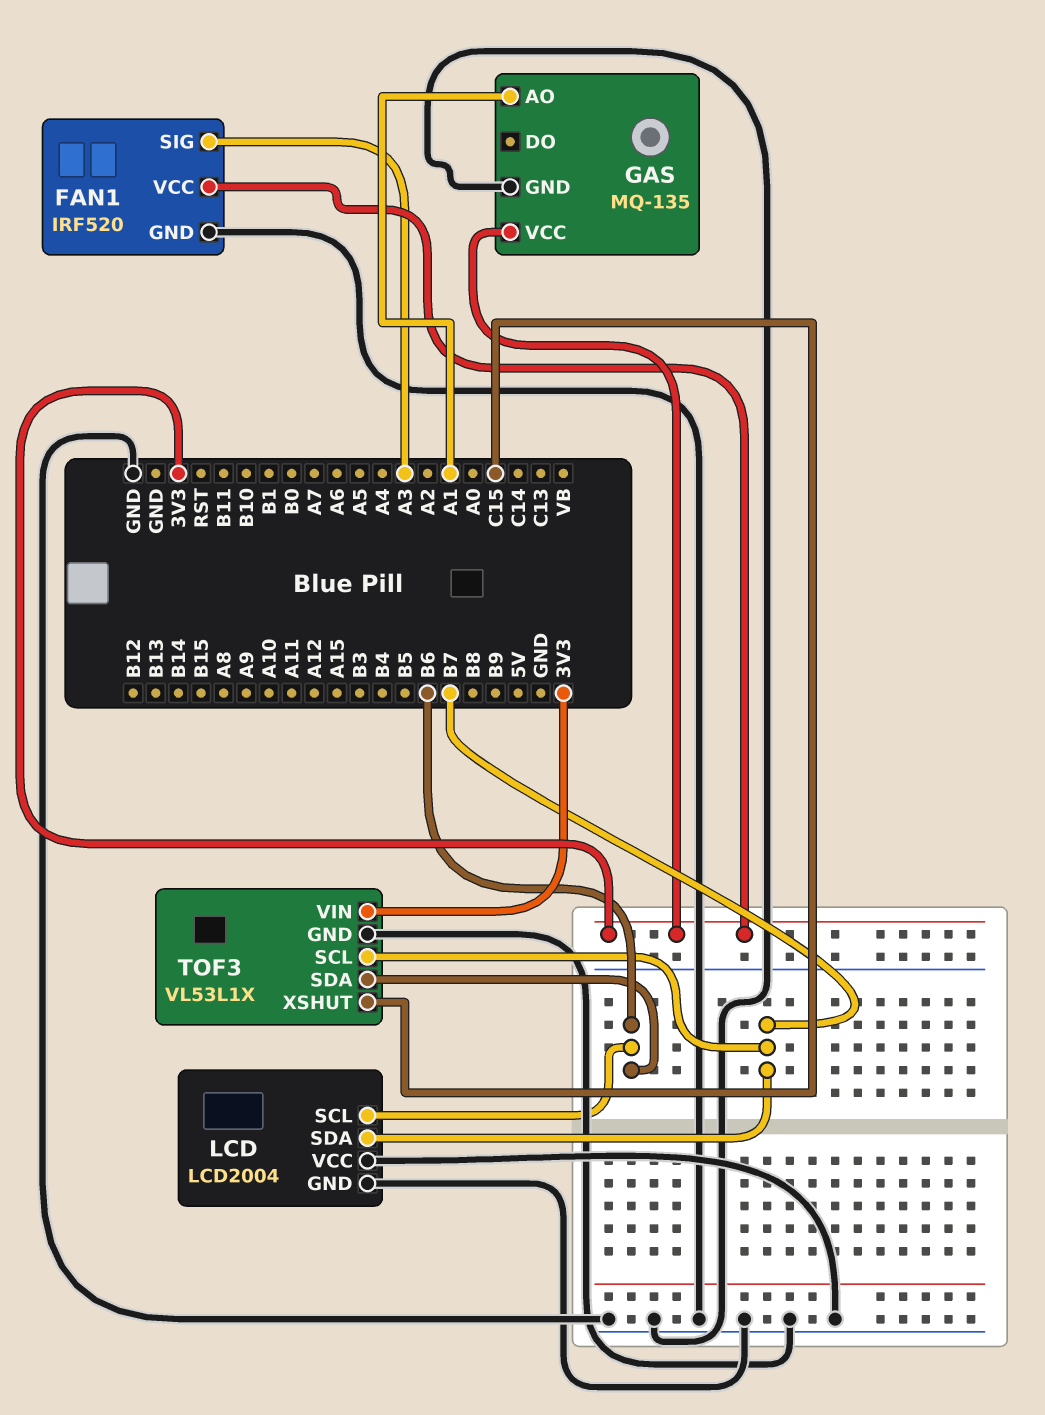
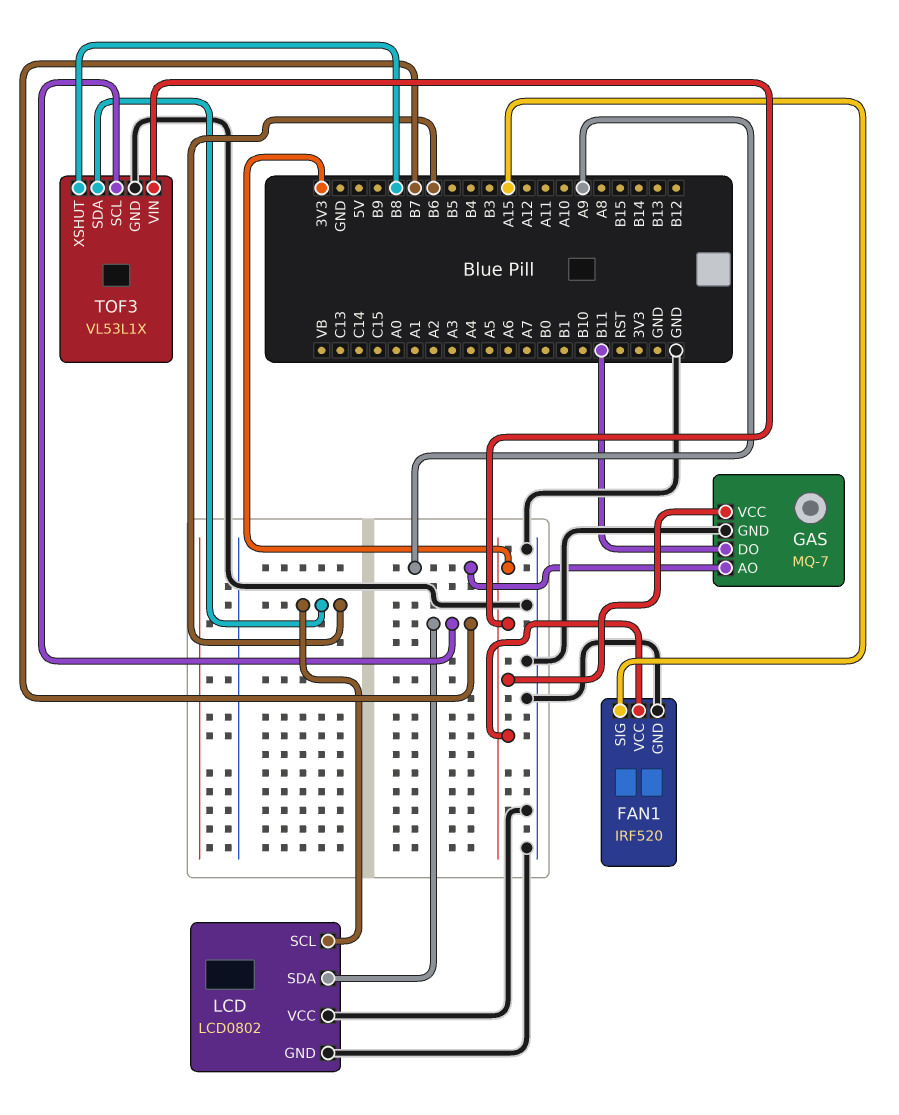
FAN1 pin SIG: A3 -> A15
GAS: MQ-135 -> MQ-7
GAS pin AO: A1 -> A9
GAS pin DO: none -> B11
LCD: LCD2004 -> LCD0802
TOF3 pin XSHUT: C15 -> B8

